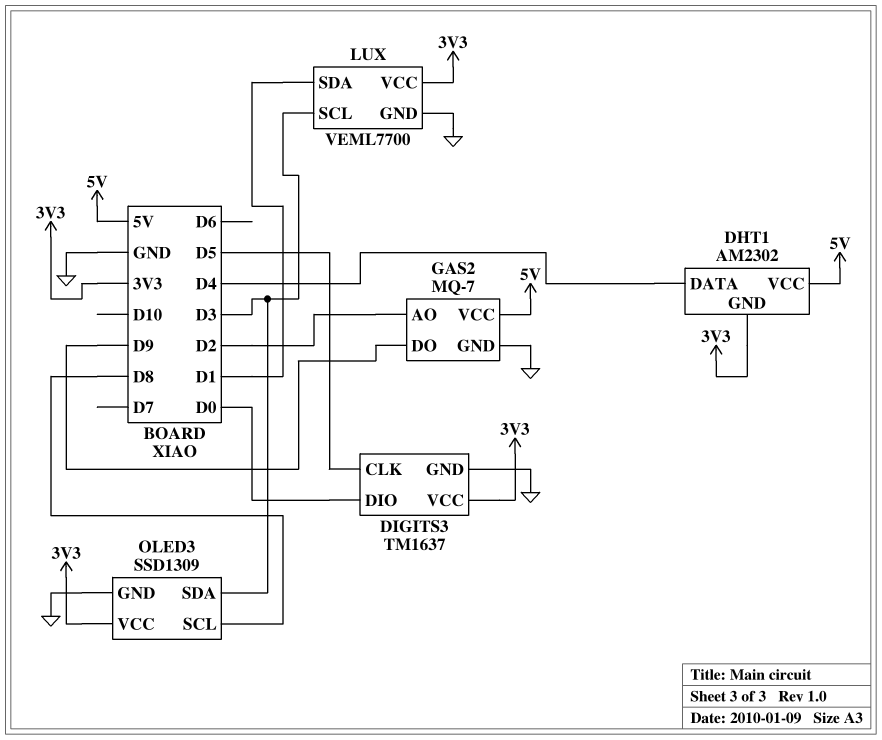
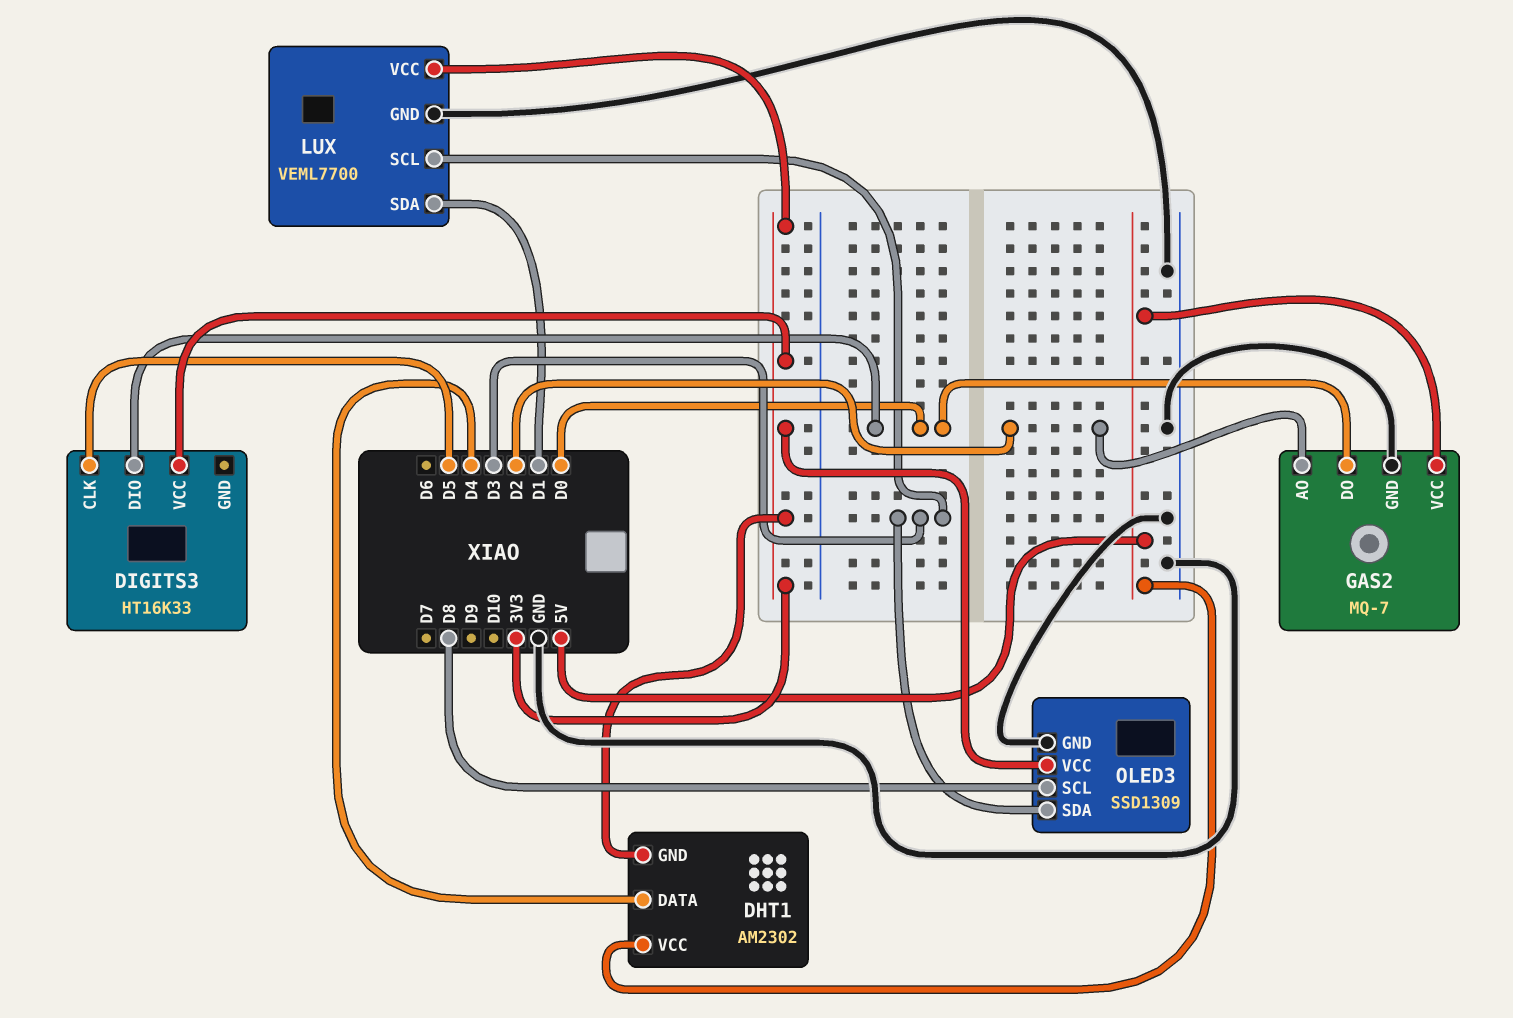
DIGITS3: TM1637 -> HT16K33
DIGITS3 pin GND: GND -> none
GAS2 pin DO: D9 -> D0

